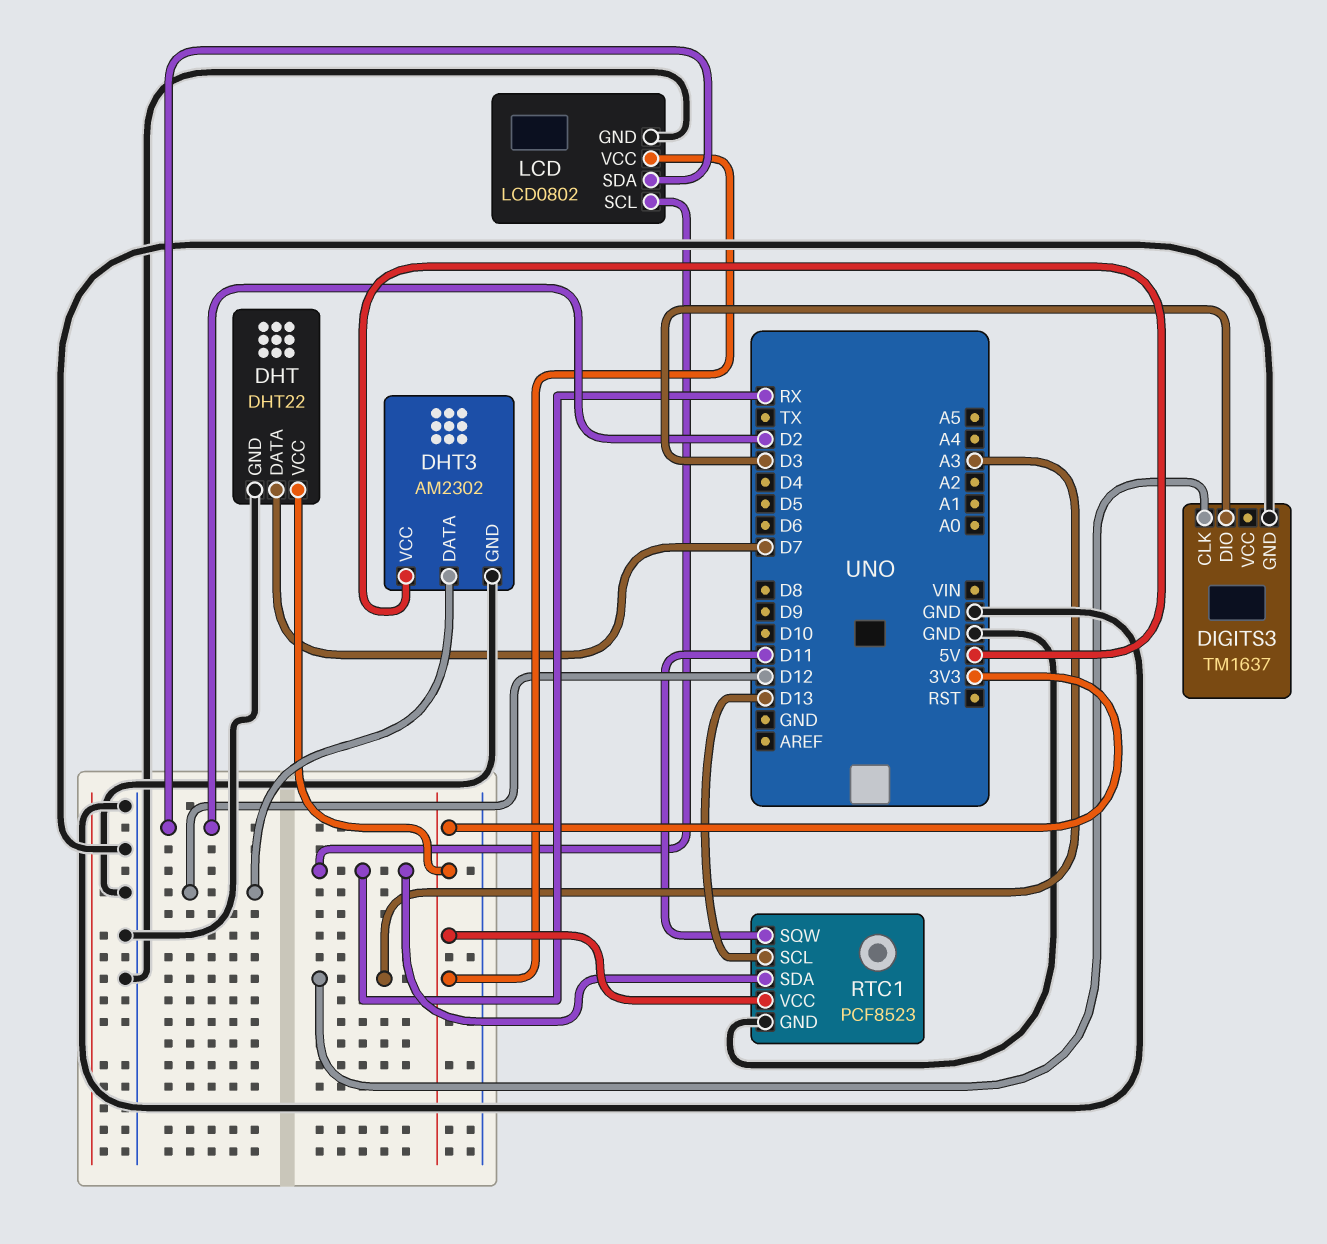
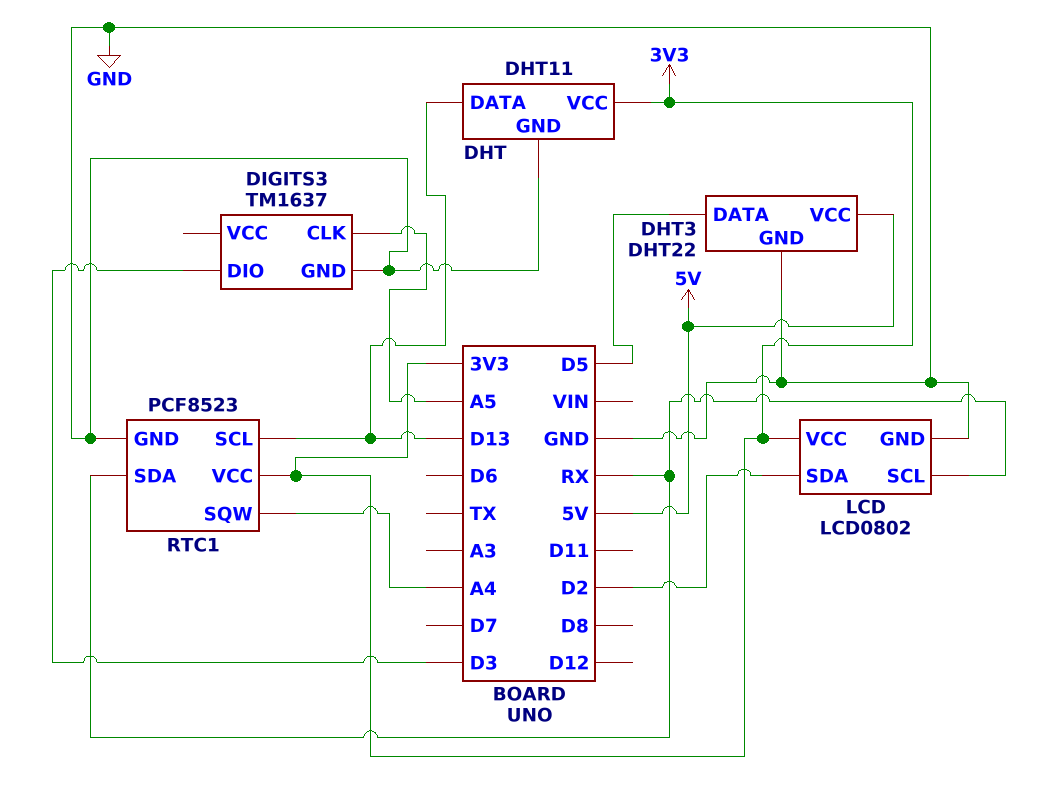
DHT: DHT22 -> DHT11
DHT pin DATA: D7 -> D13
DHT3: AM2302 -> DHT22
DHT3 pin DATA: D12 -> D5
DIGITS3 pin CLK: A3 -> A5
RTC1 pin SQW: D11 -> A4

